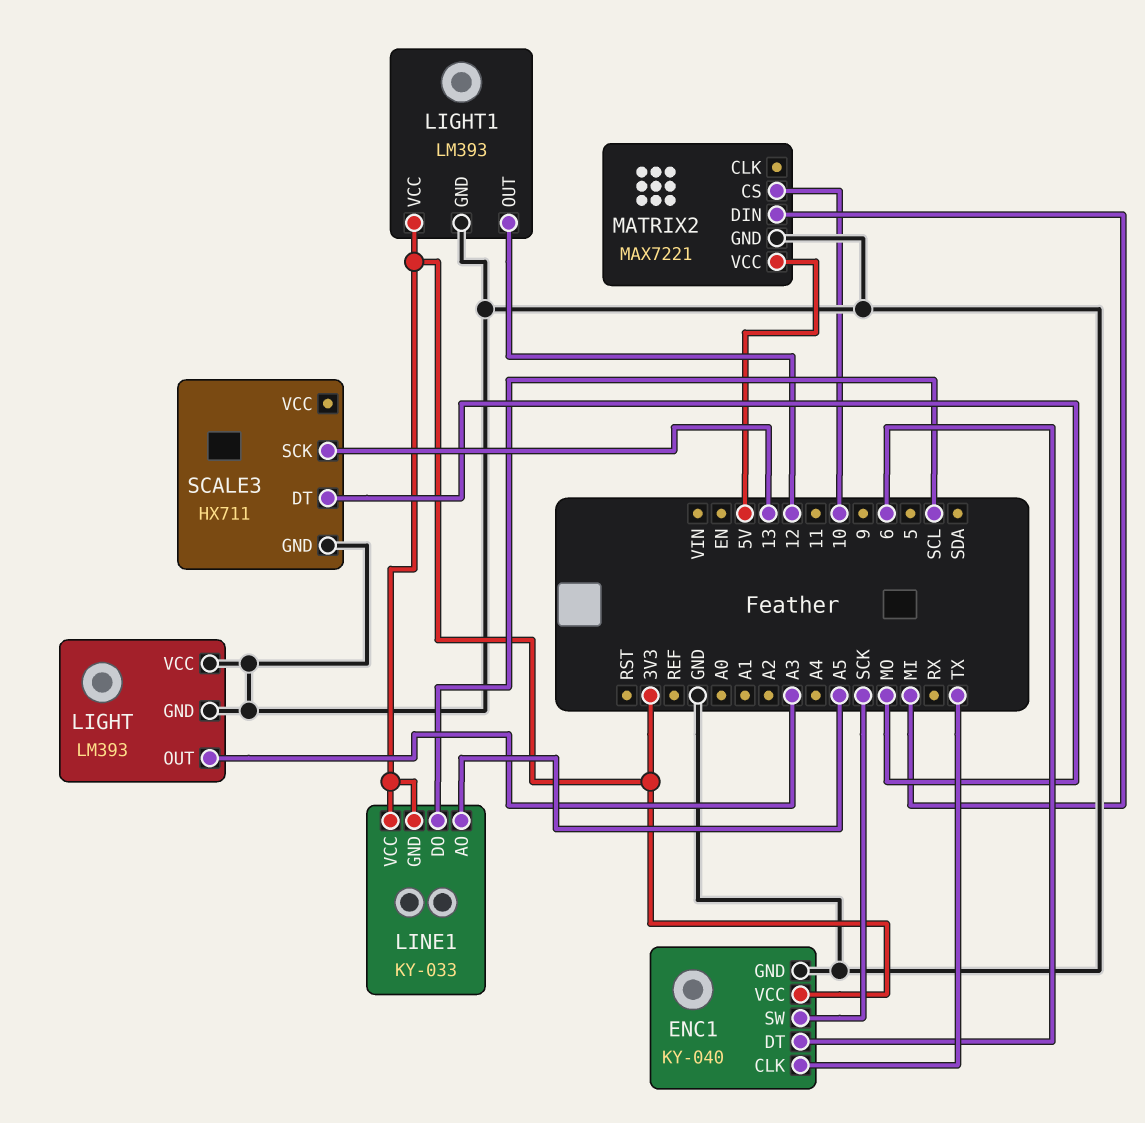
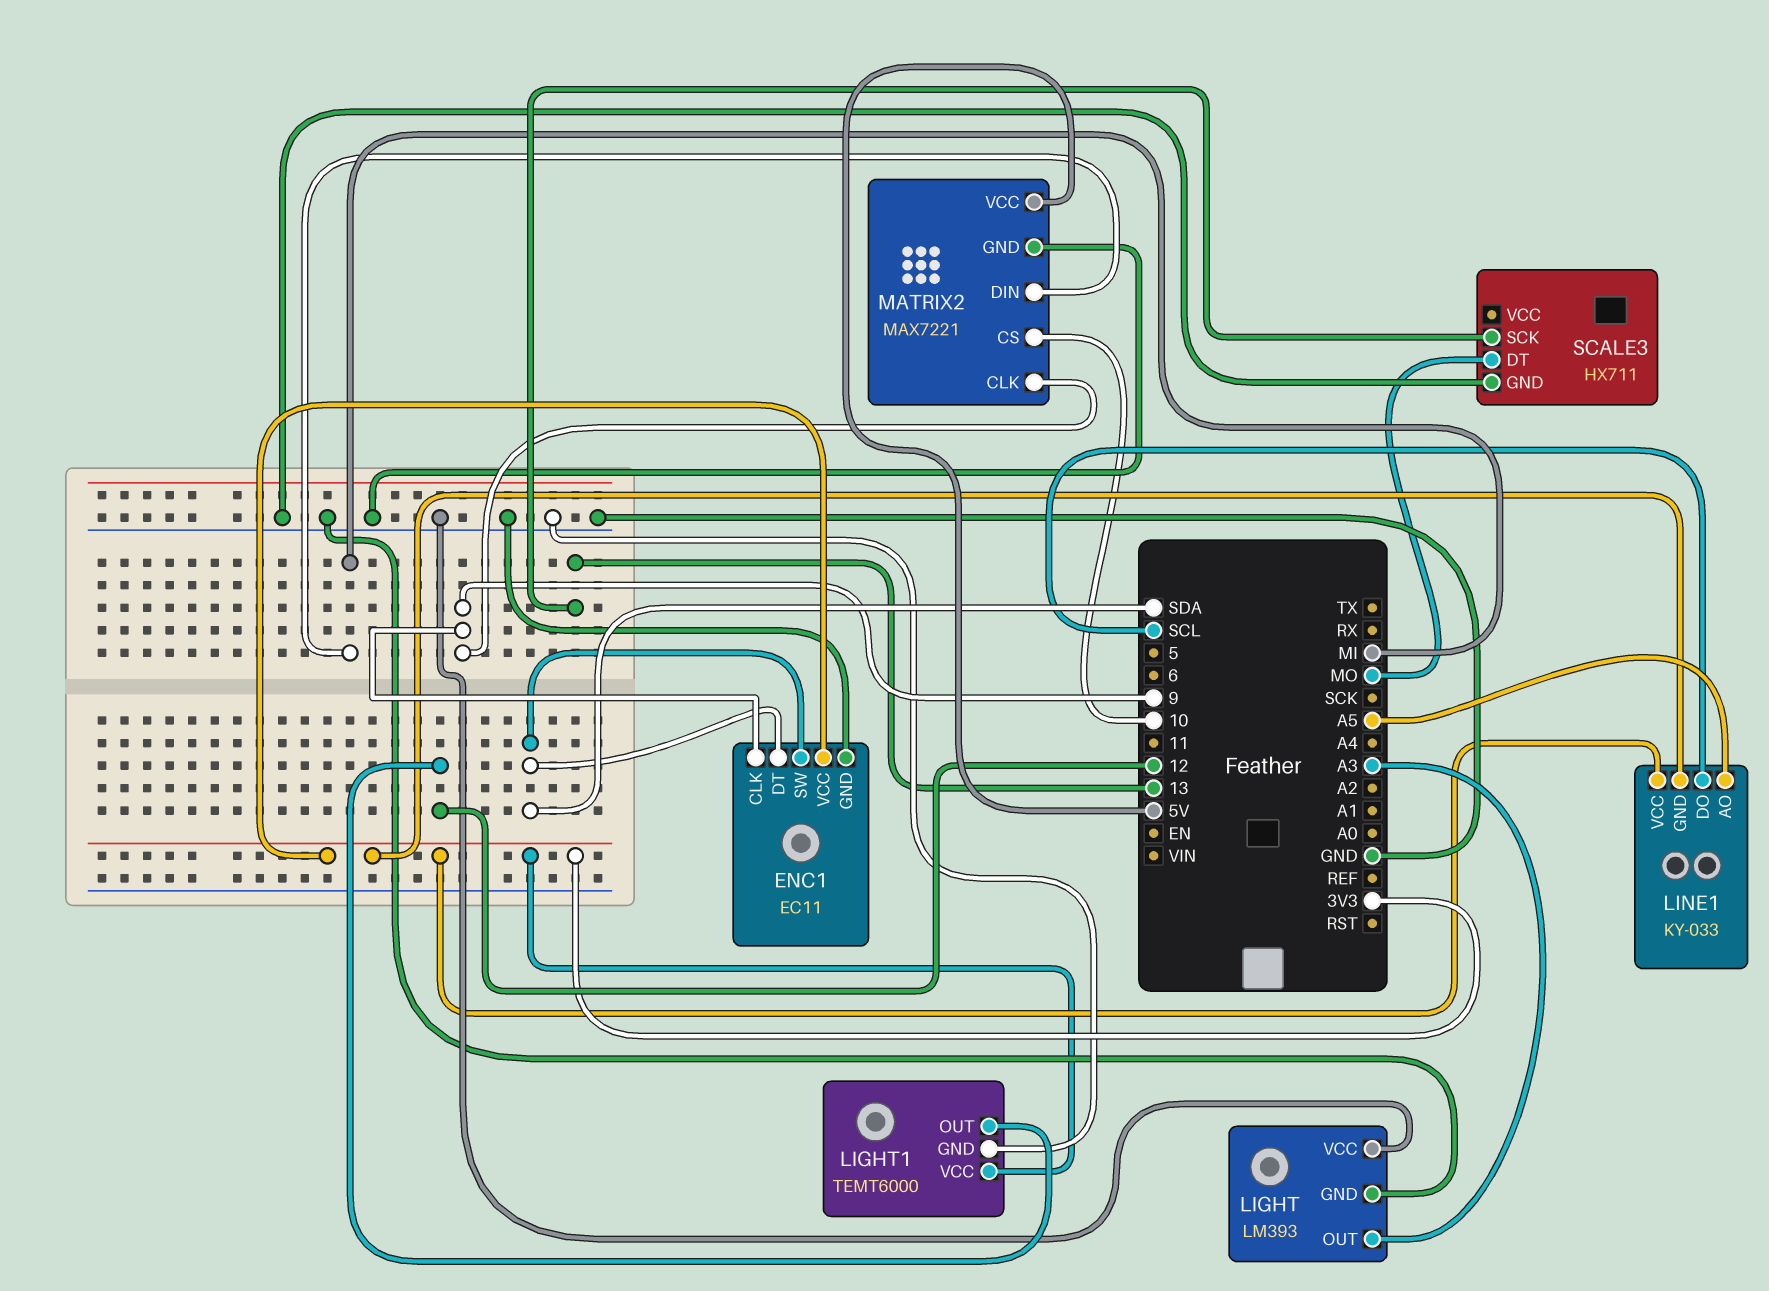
ENC1: KY-040 -> EC11
ENC1 pin CLK: TX -> 9
ENC1 pin DT: 6 -> SDA
ENC1 pin SW: SCK -> SDA
LIGHT1: LM393 -> TEMT6000
MATRIX2 pin CLK: none -> 9

